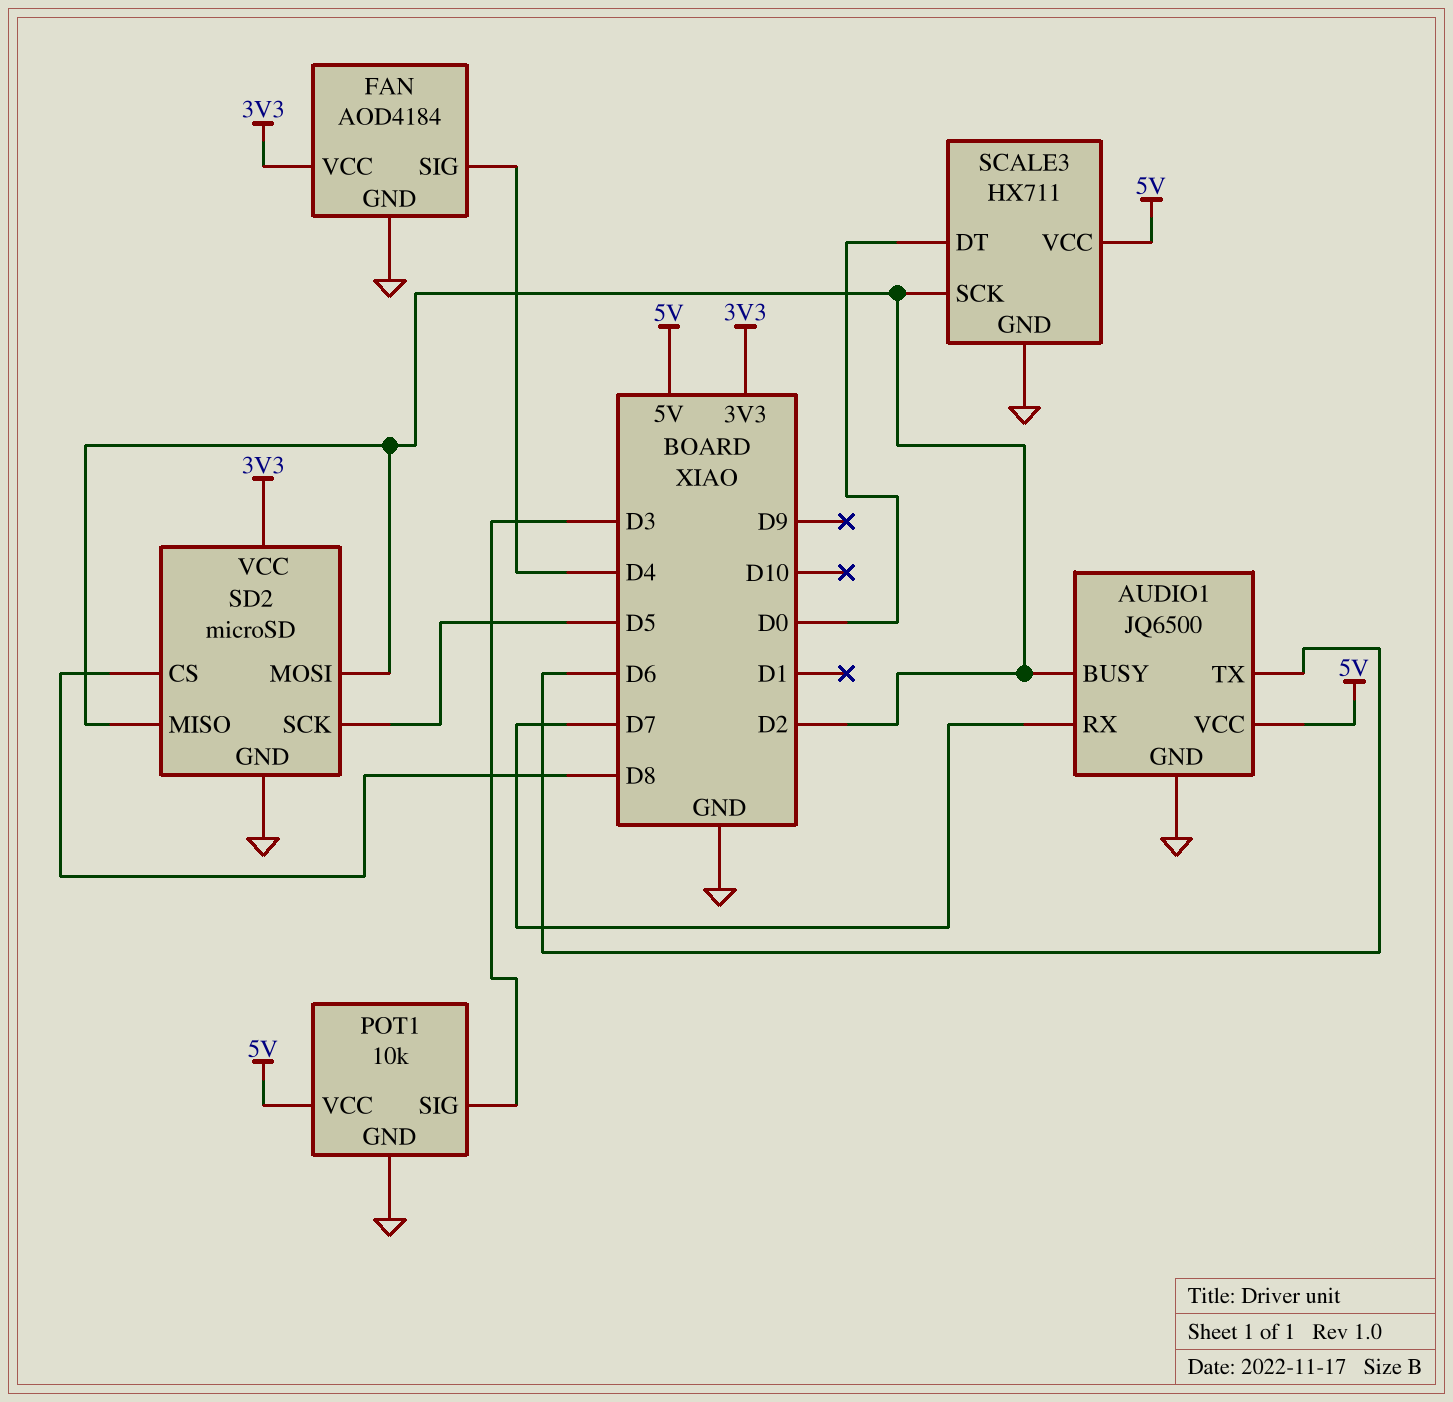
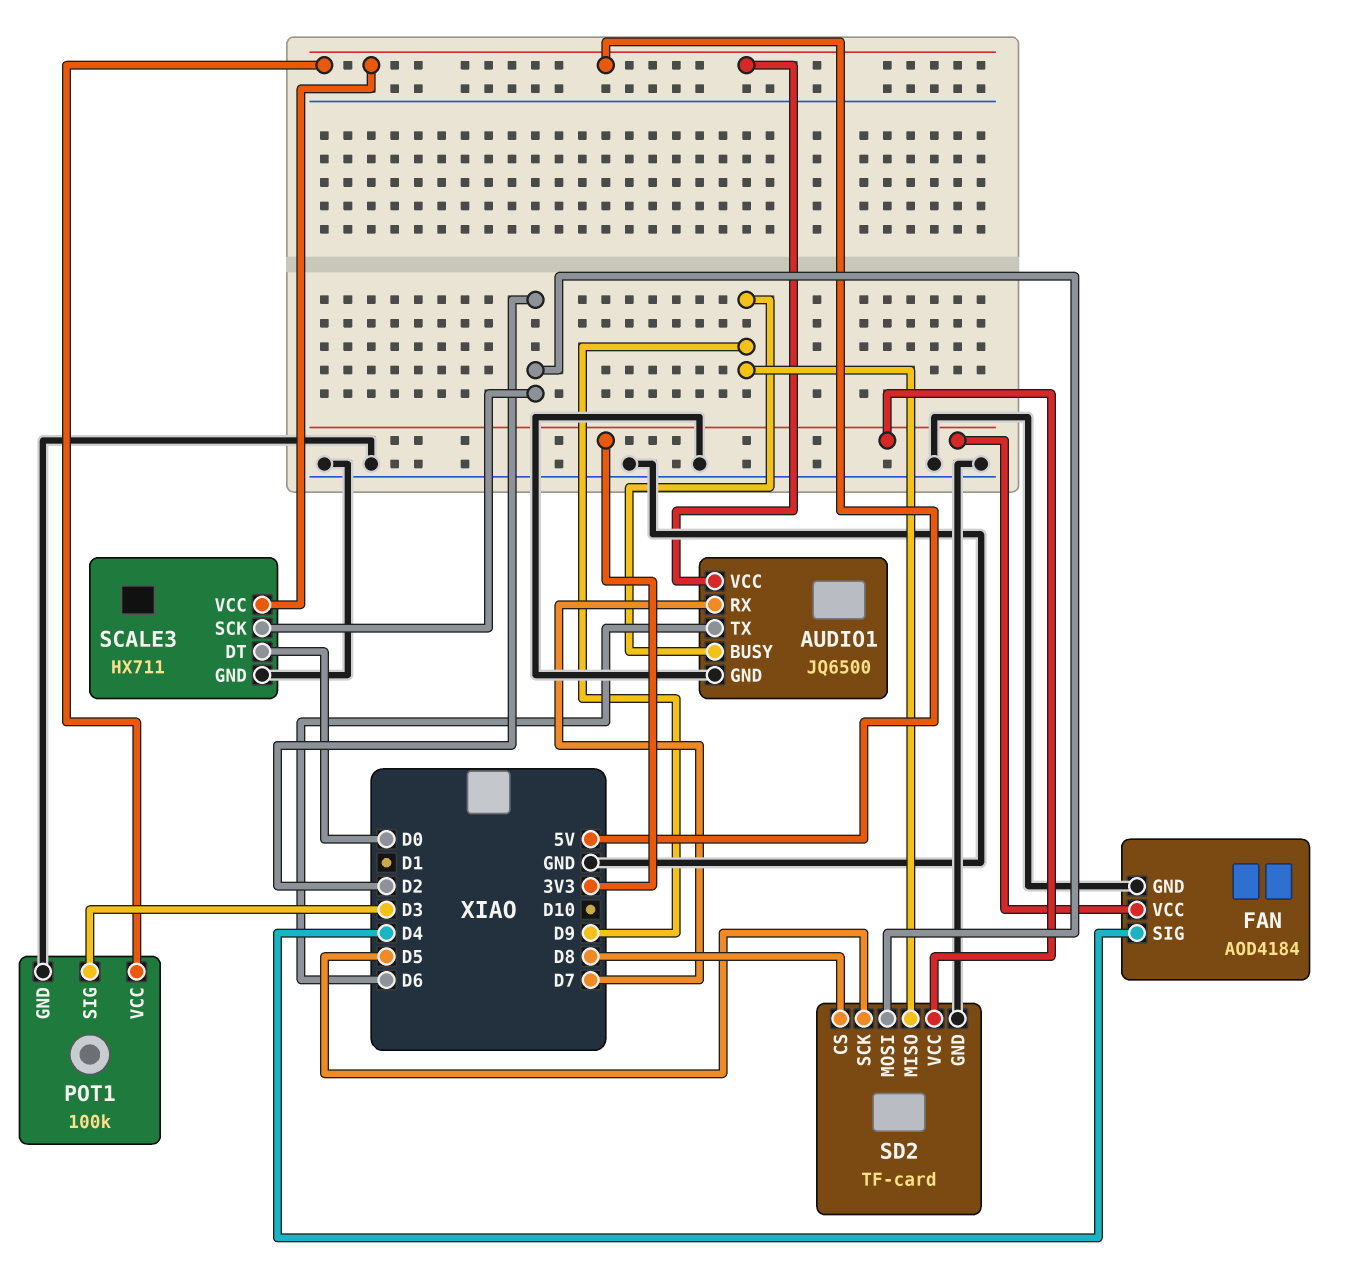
AUDIO1 pin BUSY: D2 -> D9
POT1: 10k -> 100k
SD2: microSD -> TF-card
SD2 pin MISO: D2 -> D9

